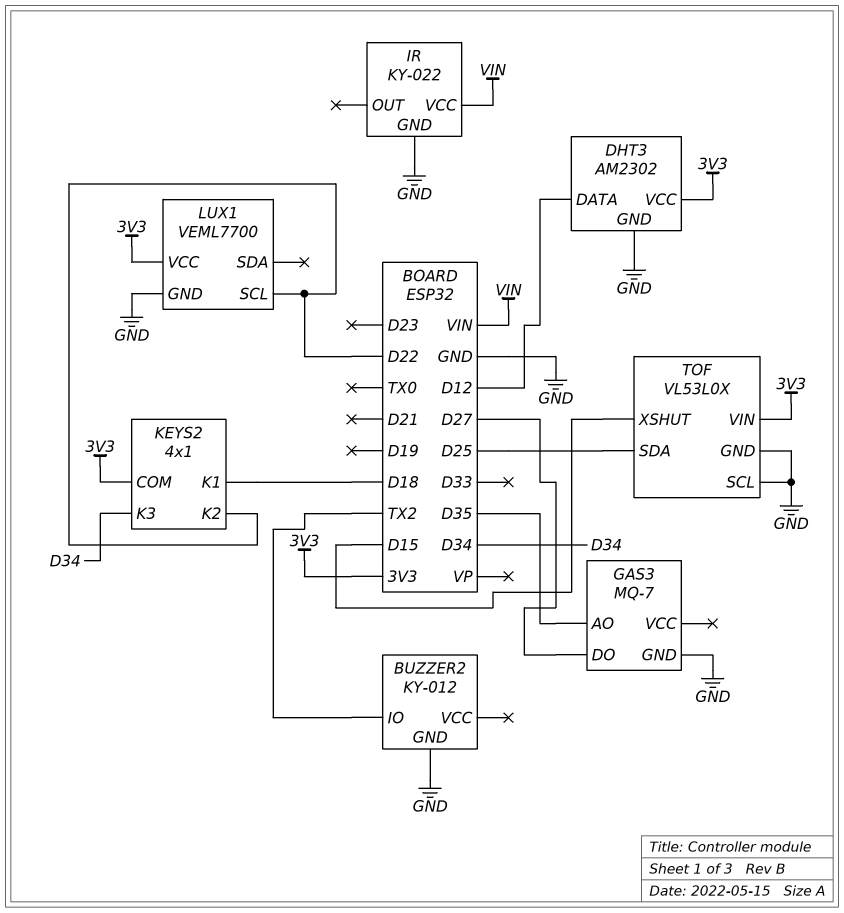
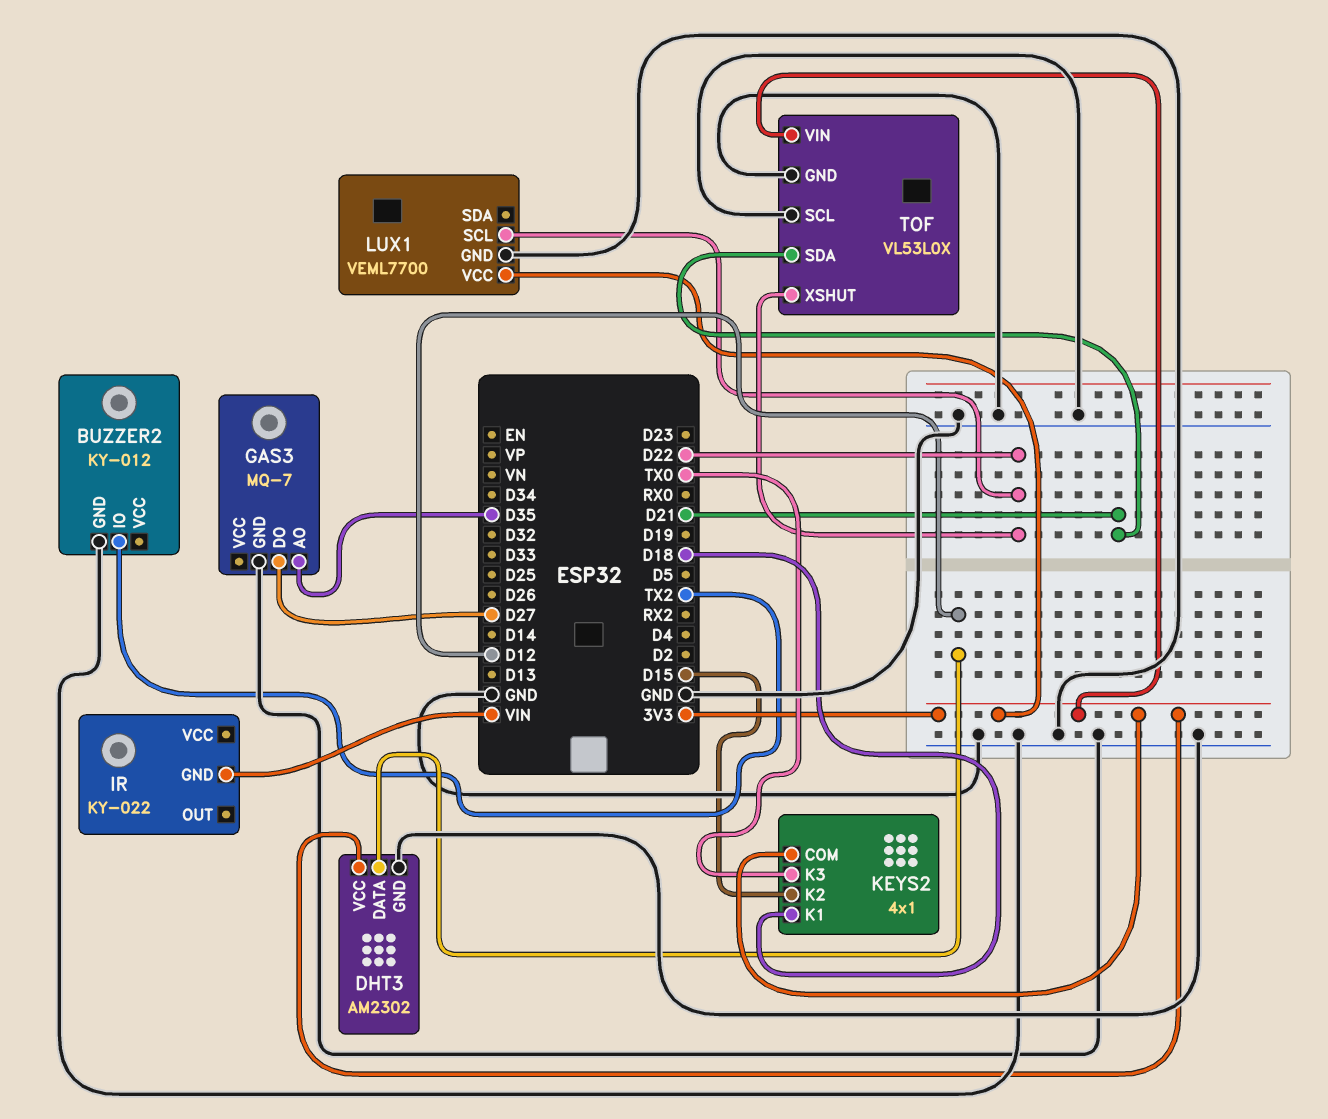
IR pin GND: GND -> VIN
IR pin VCC: VIN -> none
KEYS2 pin K2: D22 -> D15
KEYS2 pin K3: D34 -> TX0
TOF pin SDA: D25 -> D21
TOF pin XSHUT: D15 -> D22

